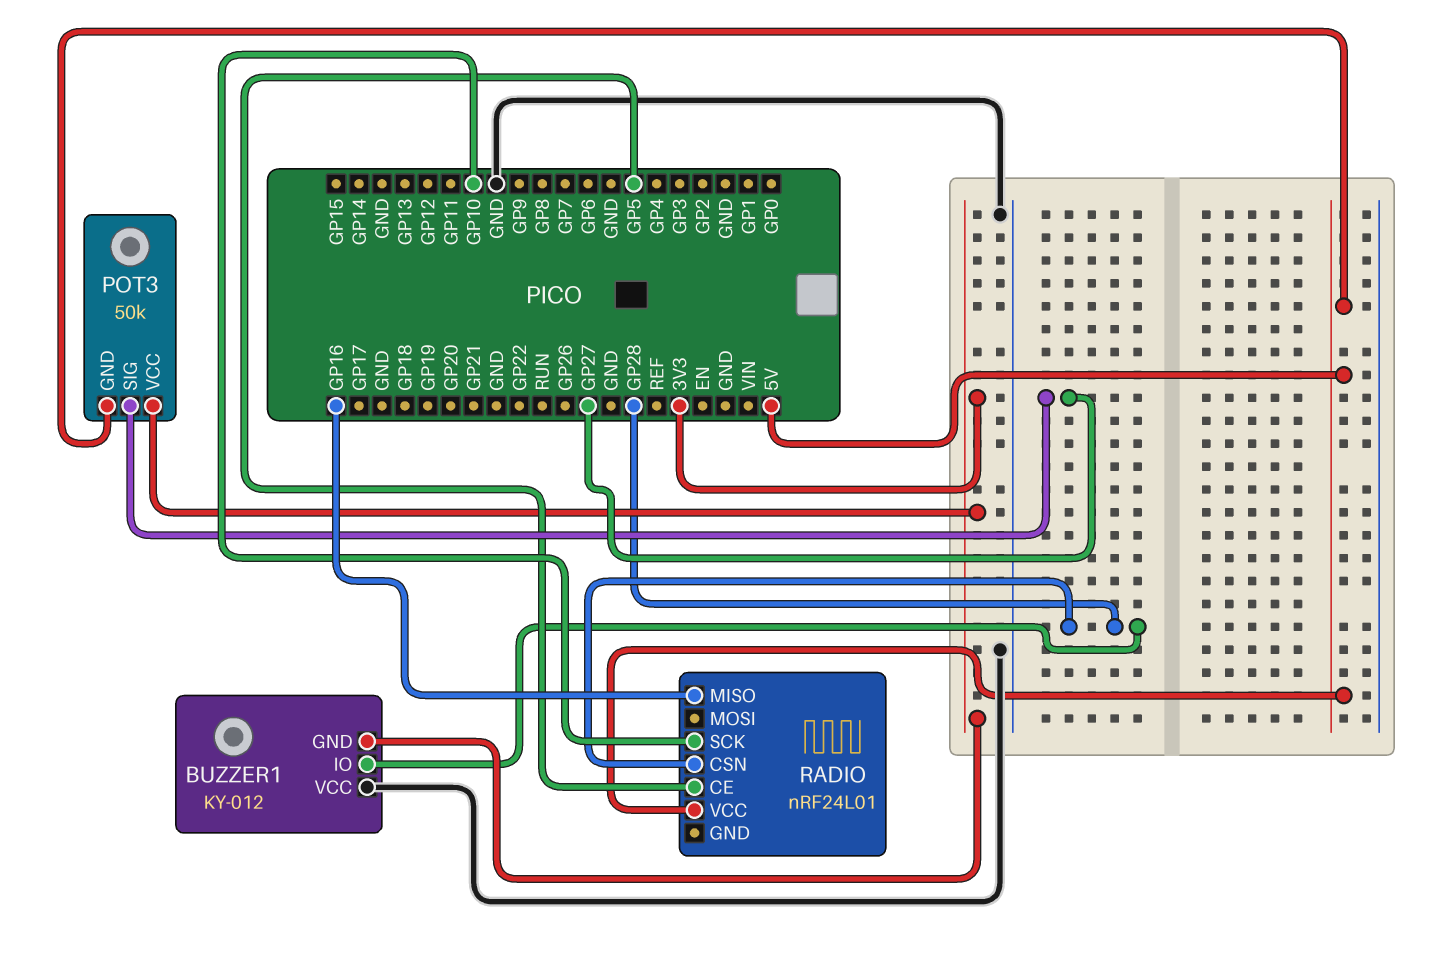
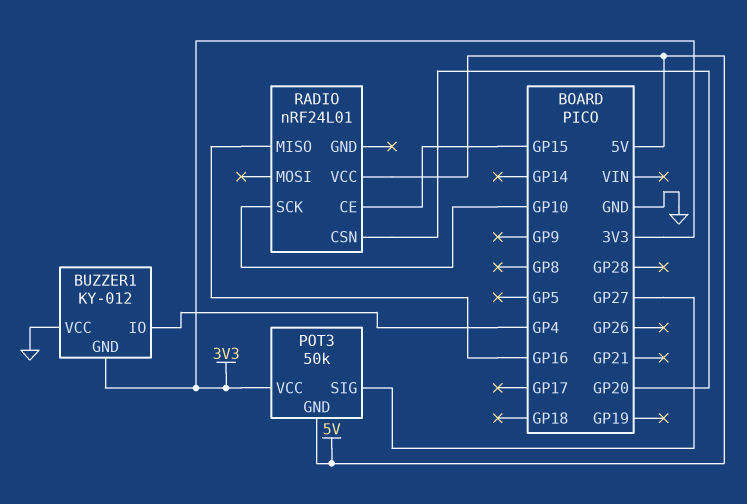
BUZZER1 pin IO: GP28 -> GP4
RADIO pin CE: GP5 -> GP15
RADIO pin CSN: GP28 -> GP20

